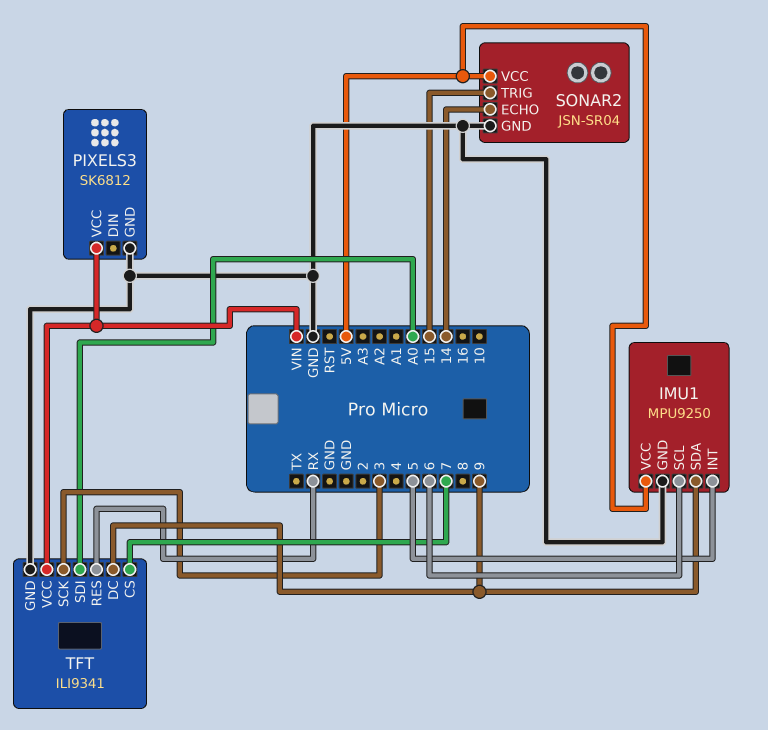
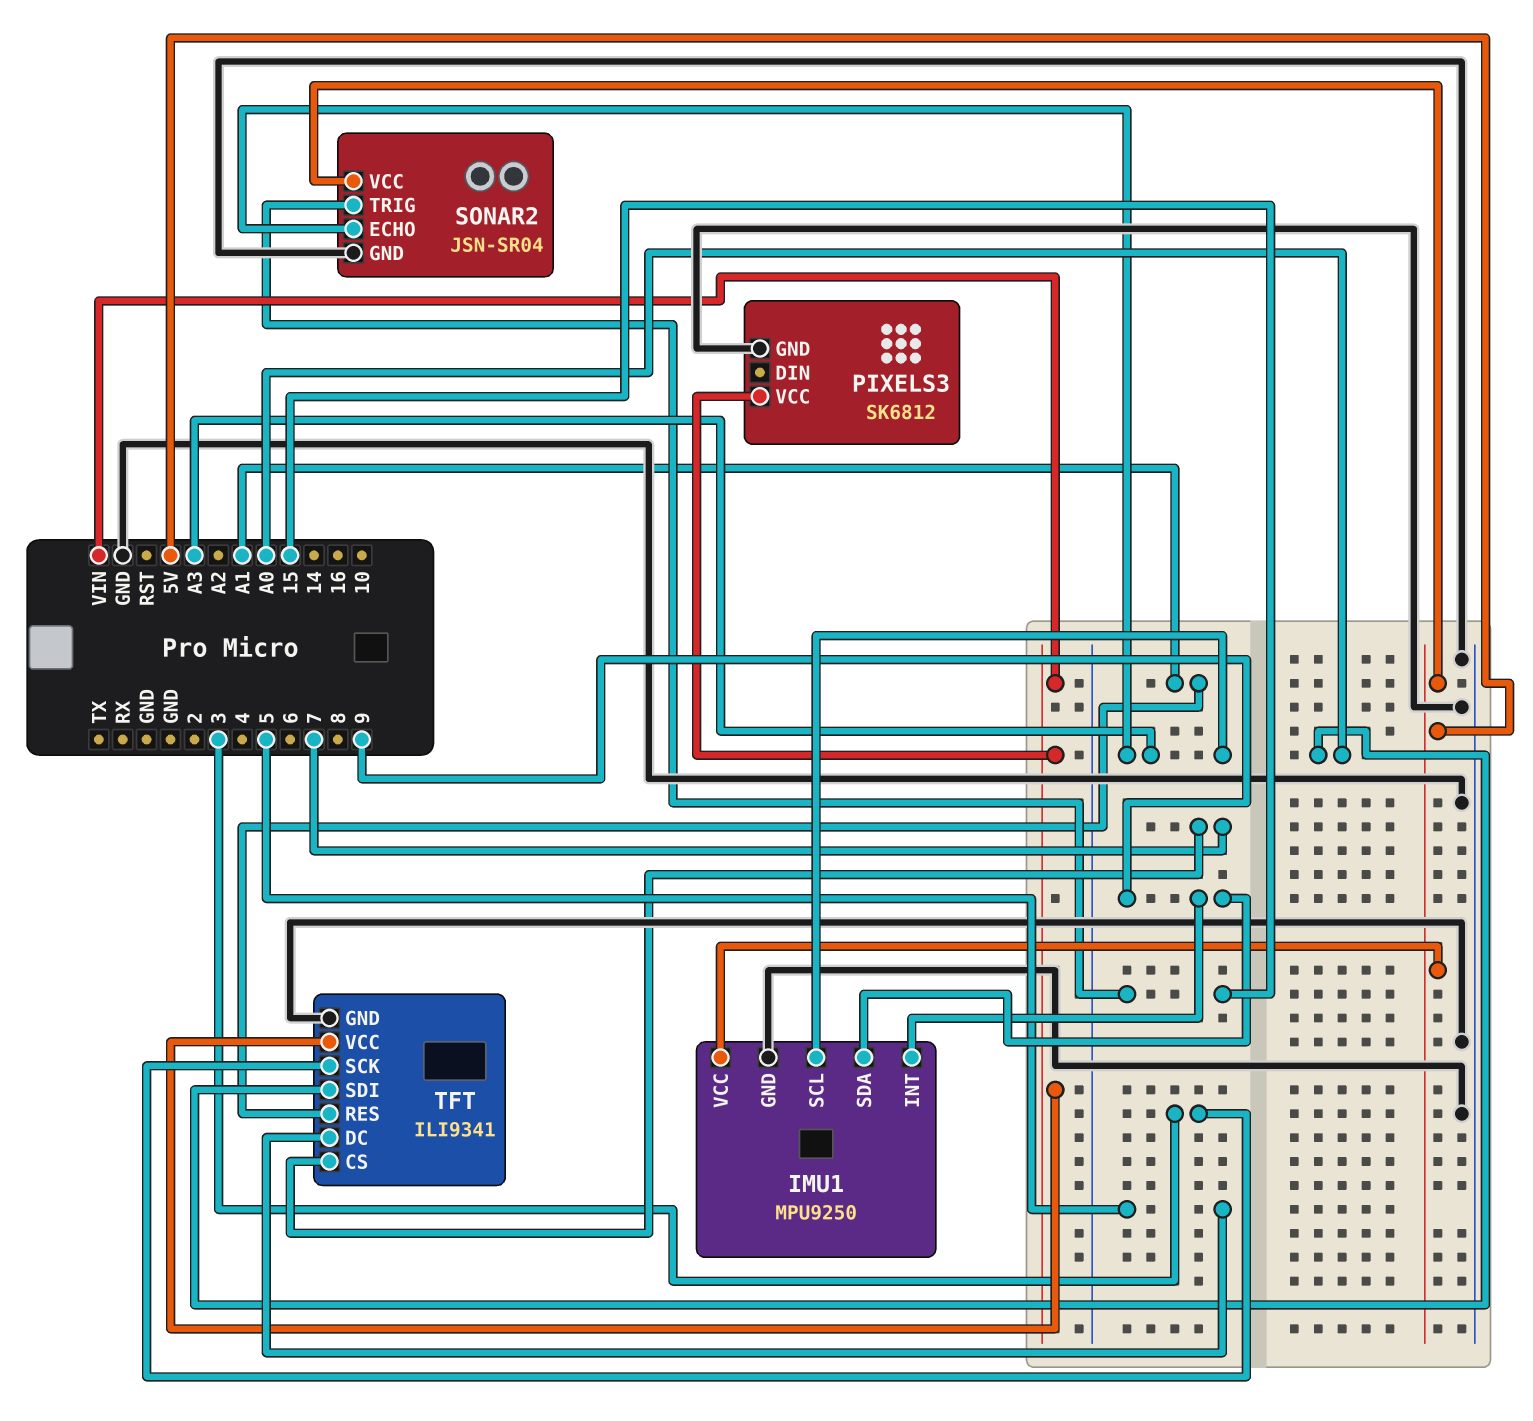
IMU1 pin INT: 5 -> 9
IMU1 pin SCL: 6 -> A3
SONAR2 pin ECHO: 14 -> A3
TFT pin DC: 9 -> 5
TFT pin RES: RX -> A1

